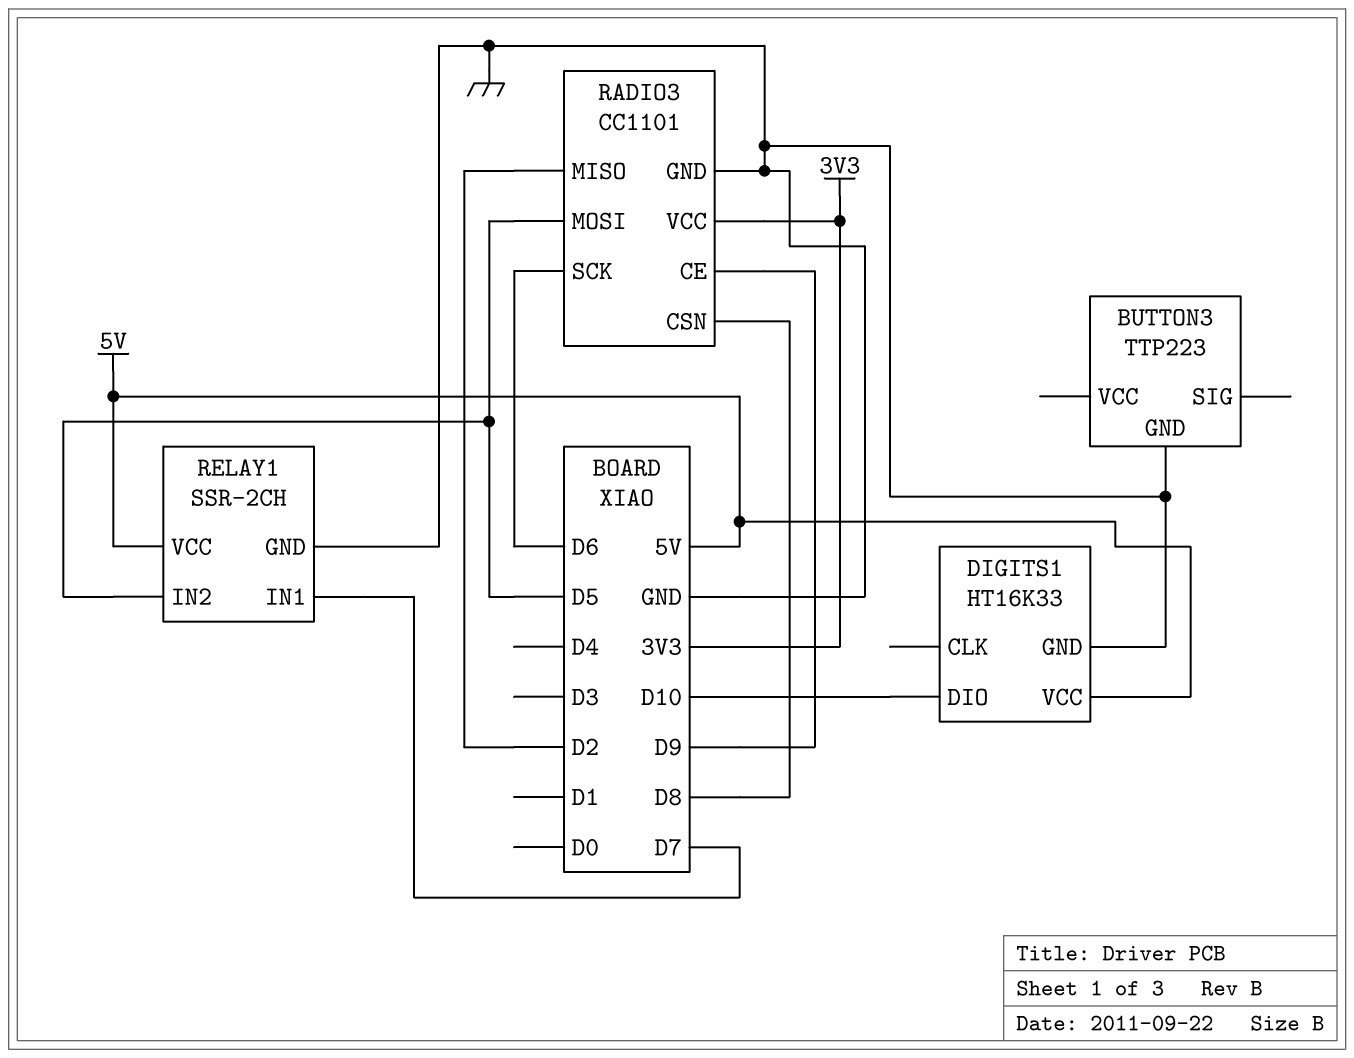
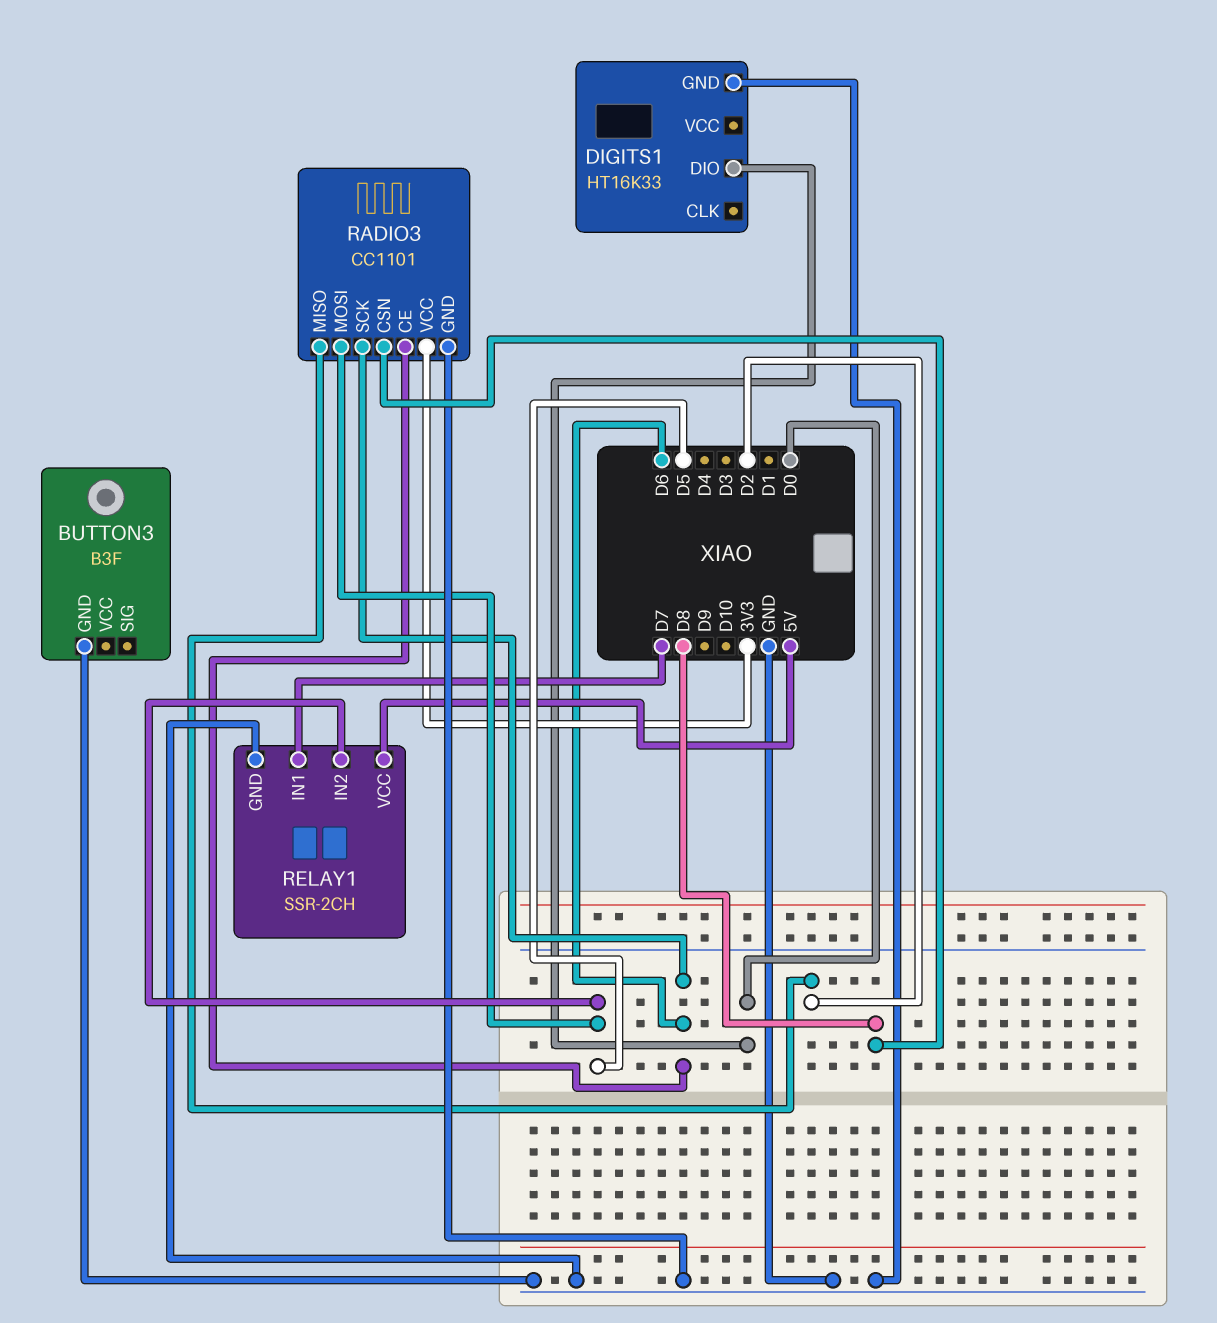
BUTTON3: TTP223 -> B3F
DIGITS1 pin DIO: D10 -> D0
DIGITS1 pin VCC: 5V -> none
RADIO3 pin CE: D9 -> D6

